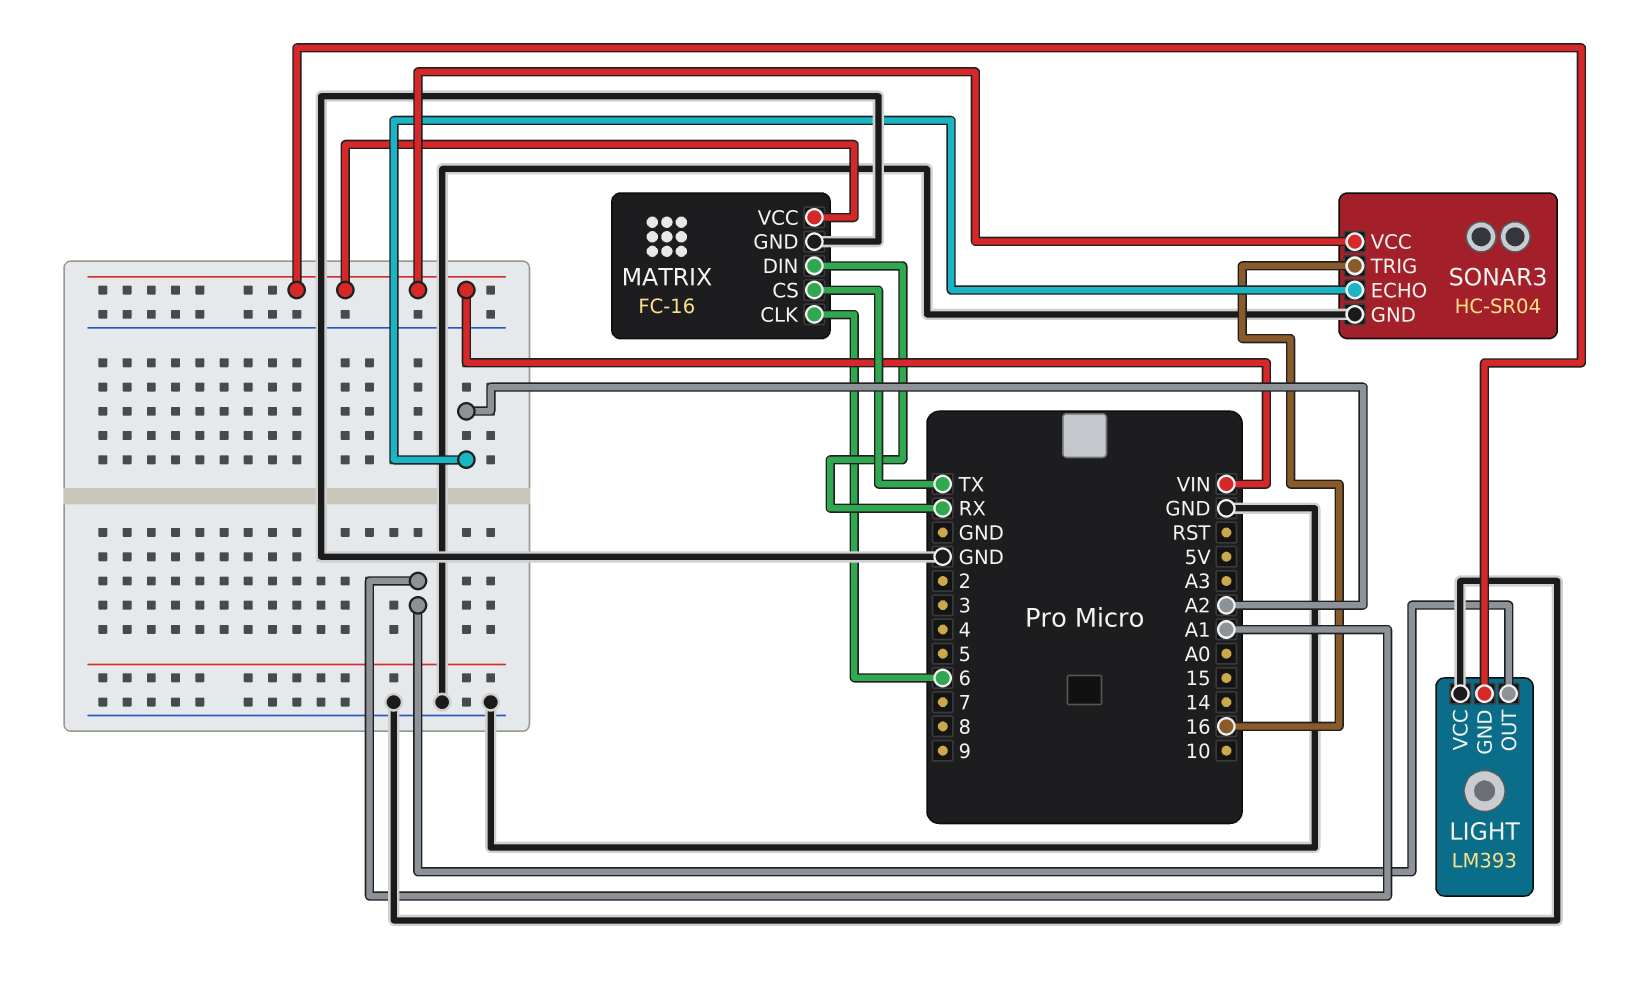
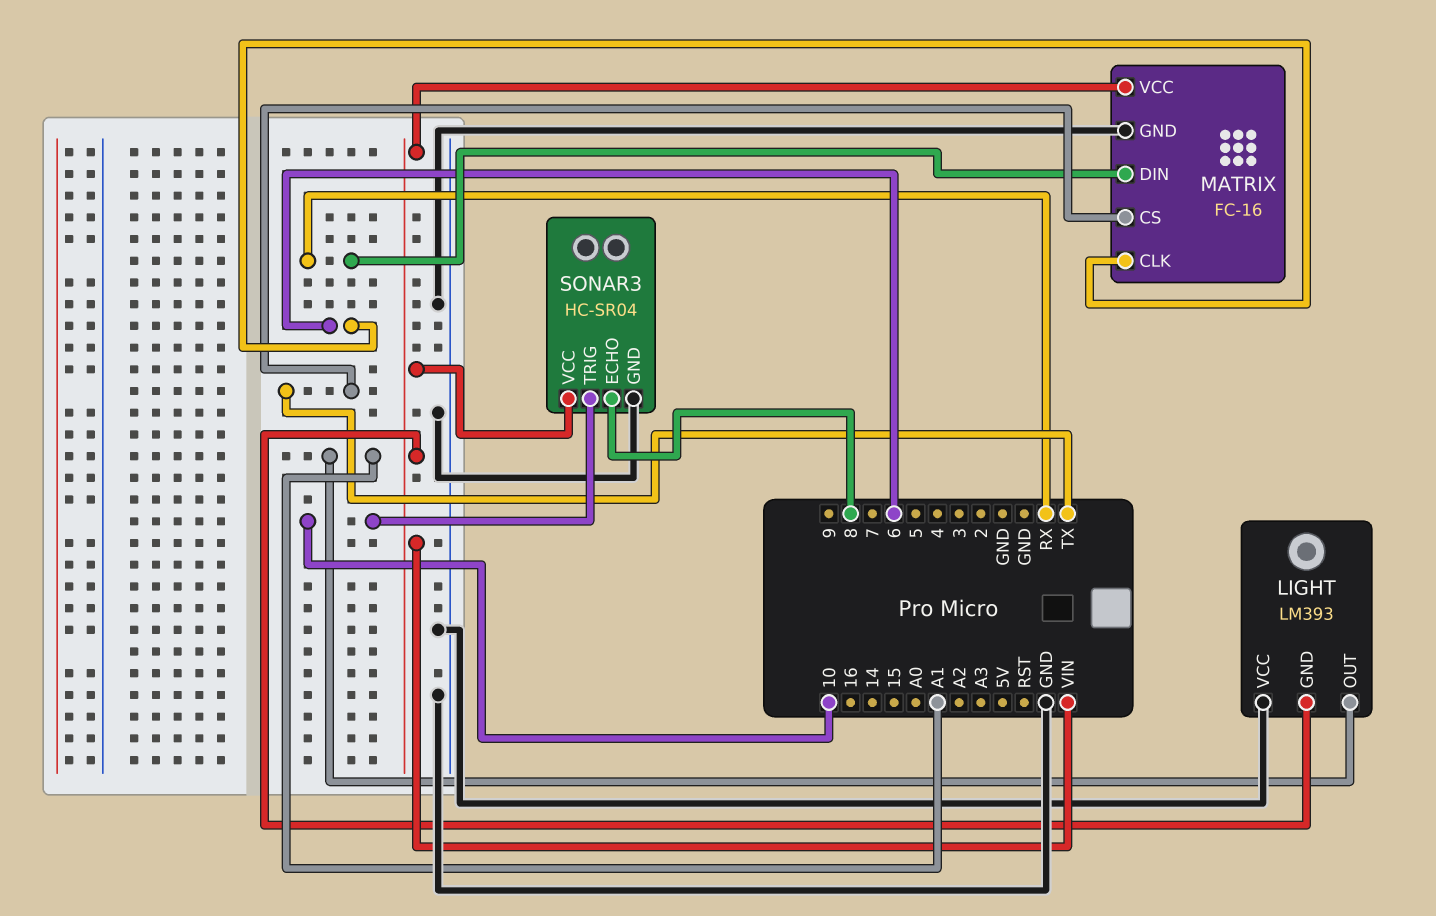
SONAR3 pin ECHO: A2 -> 8
SONAR3 pin TRIG: 16 -> 10

